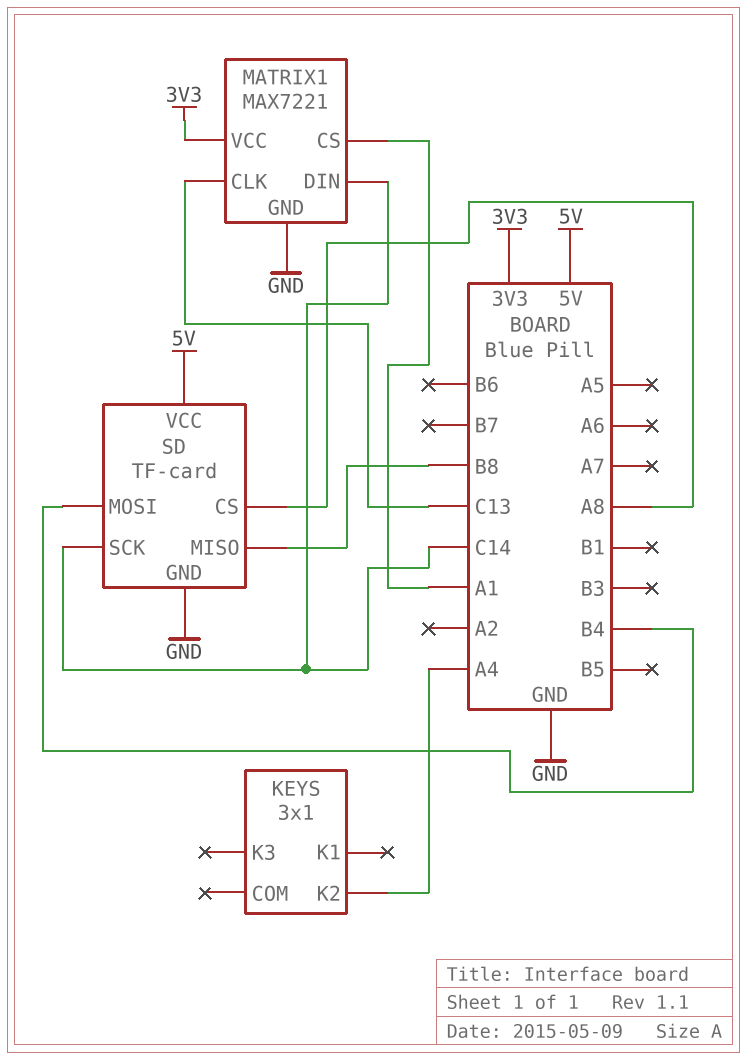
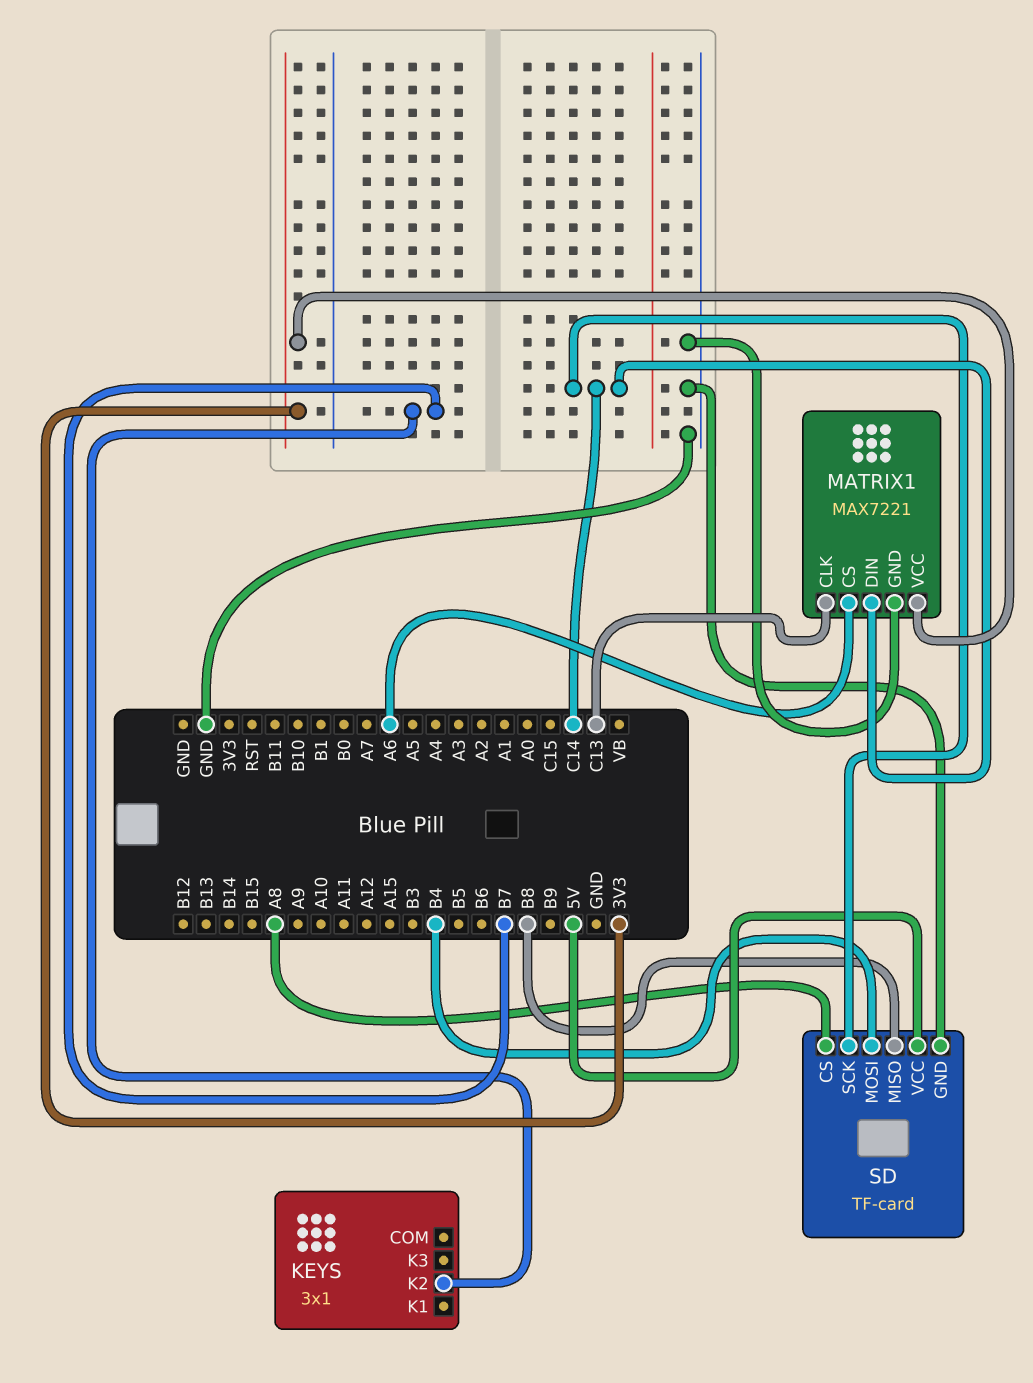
KEYS pin K2: A4 -> B7
MATRIX1 pin CS: A1 -> A6

